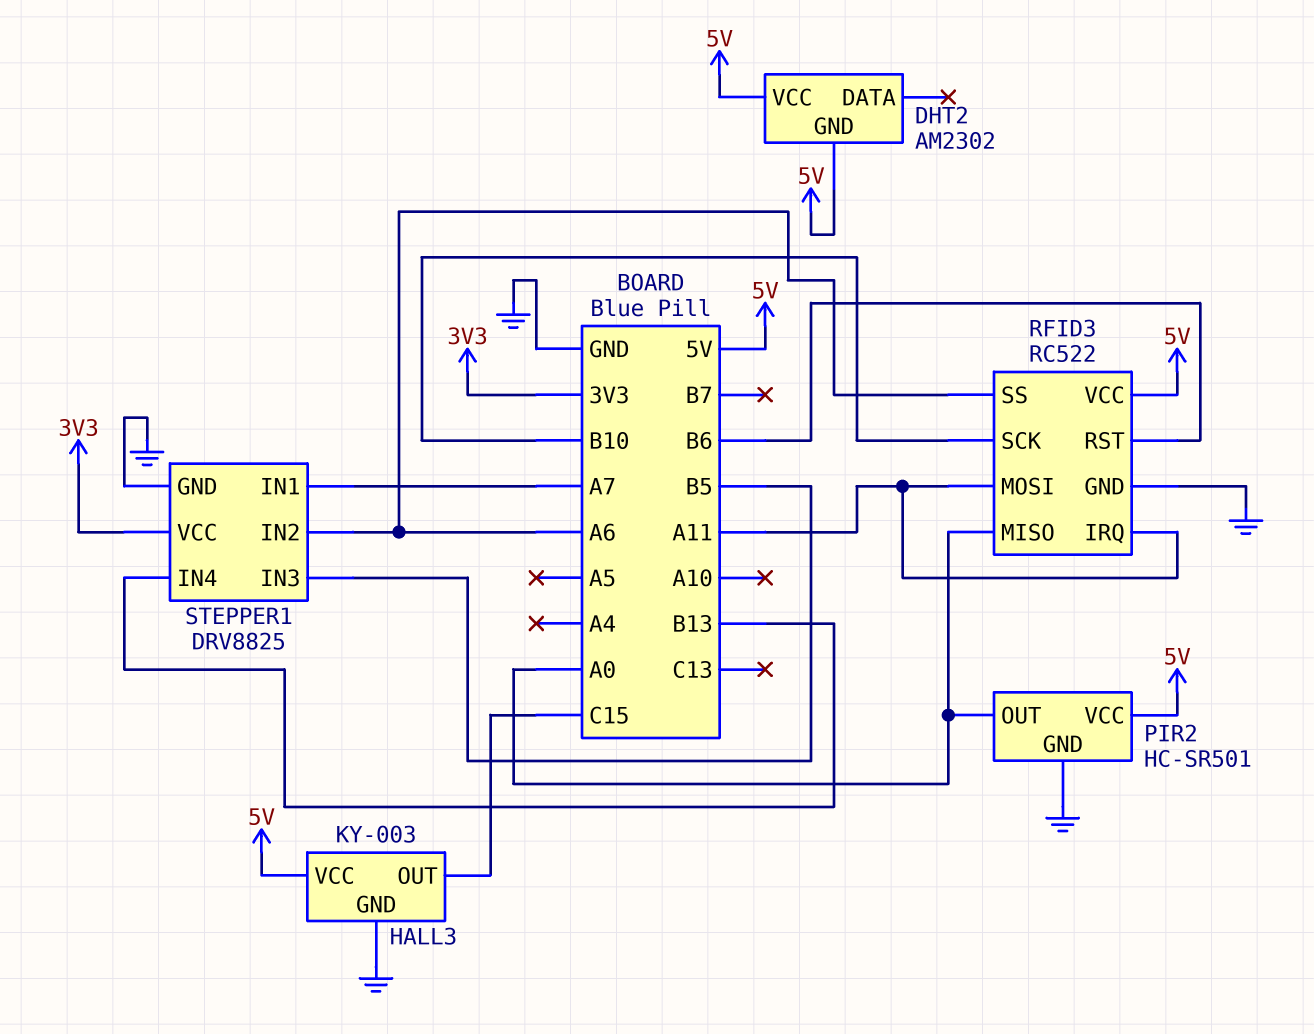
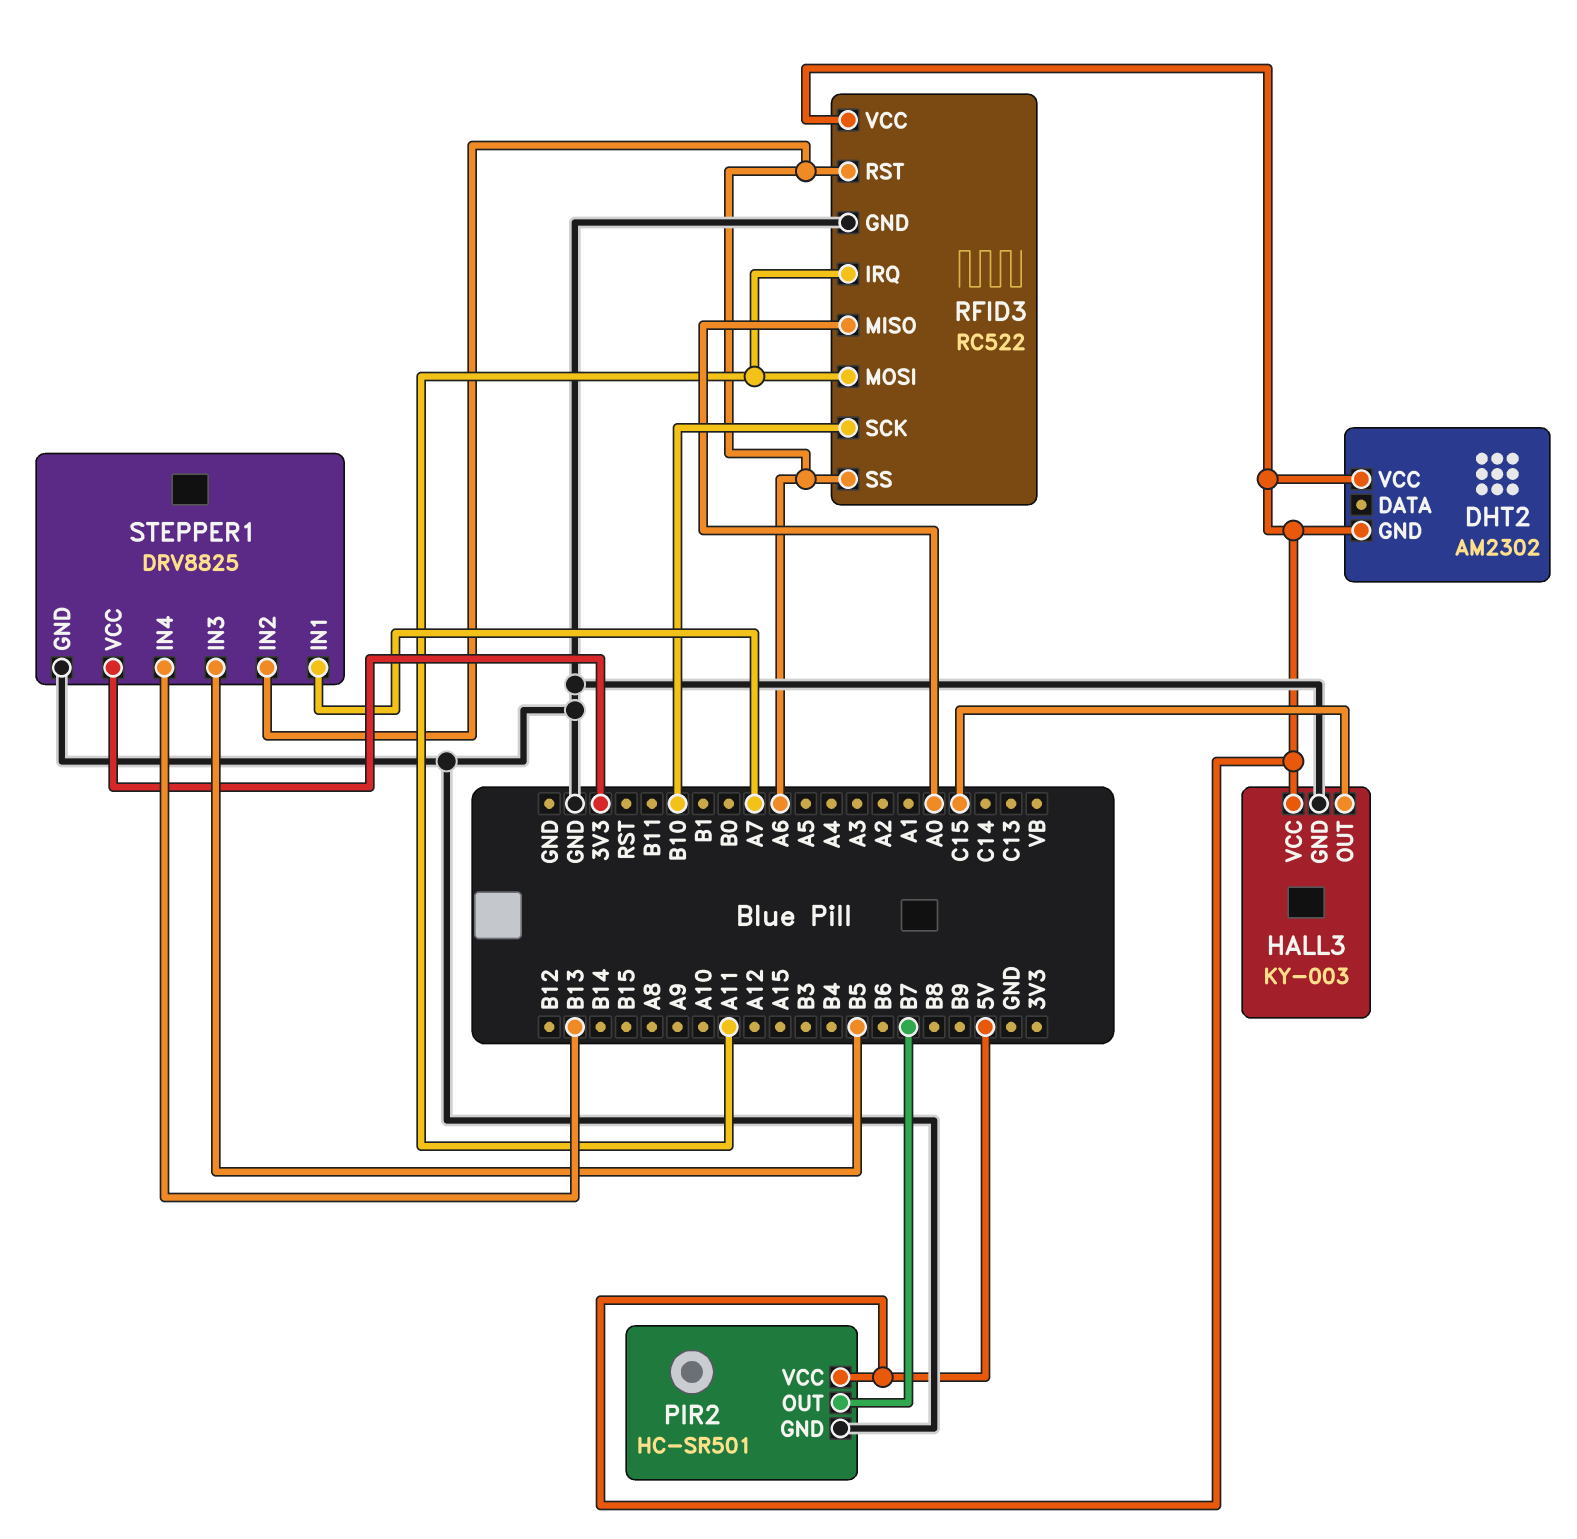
PIR2 pin OUT: A0 -> B7
RFID3 pin RST: B6 -> A6

